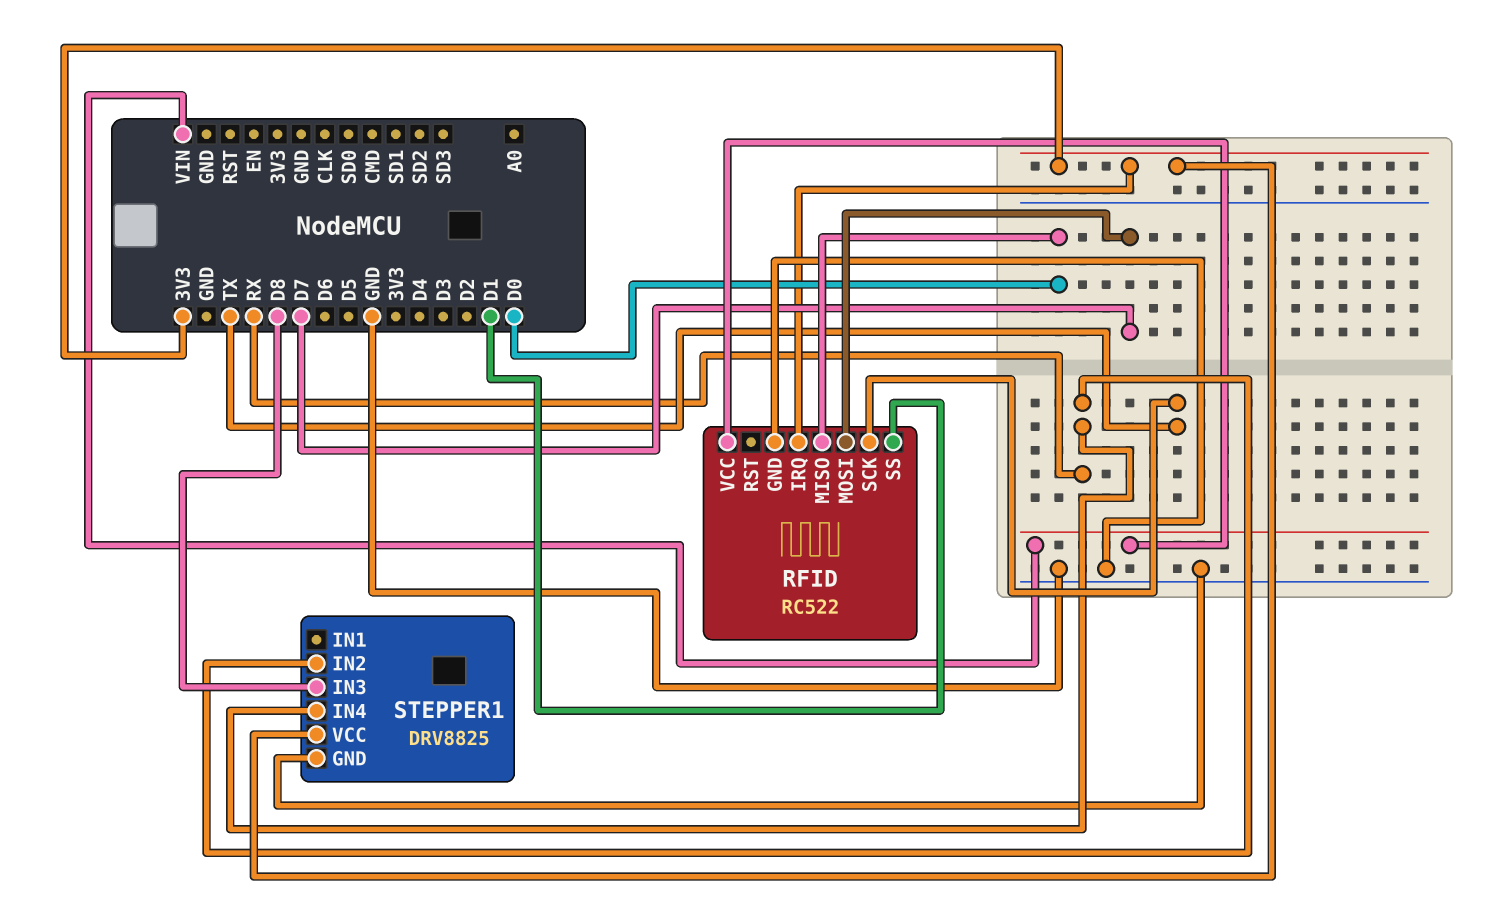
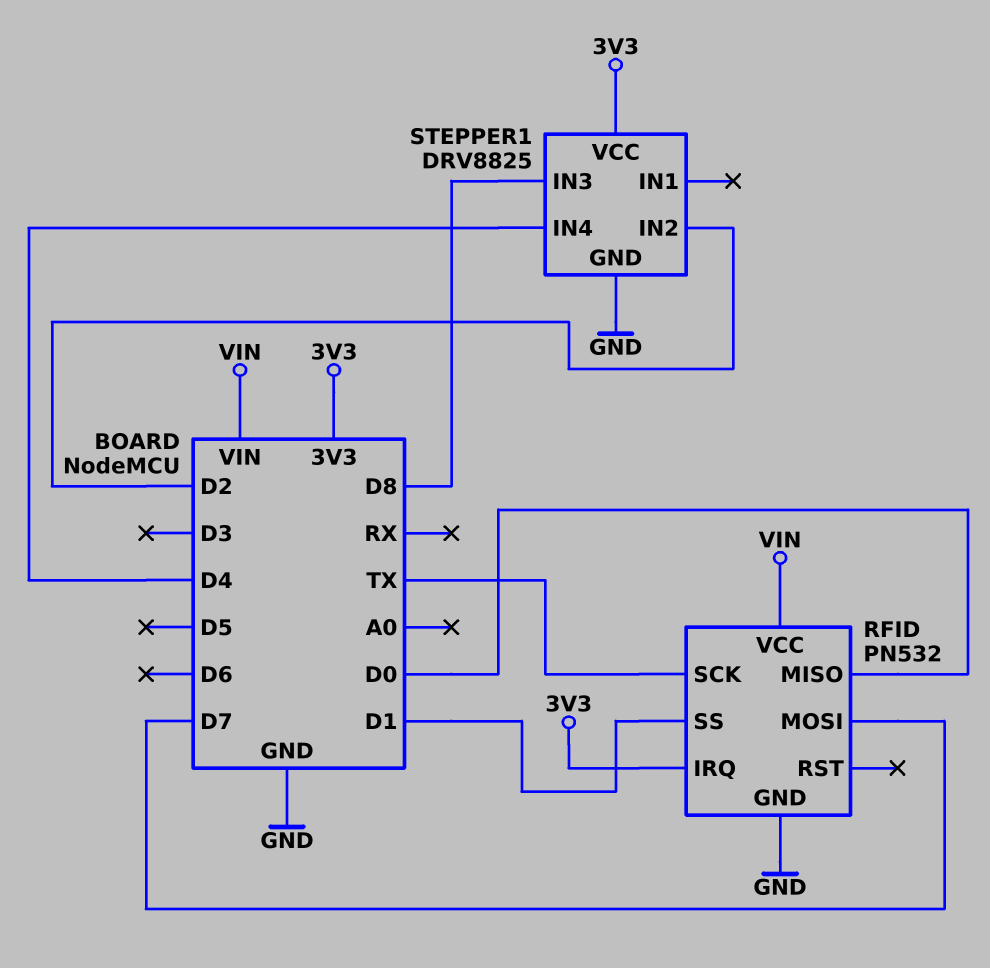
RFID: RC522 -> PN532
STEPPER1 pin IN2: RX -> D2
STEPPER1 pin IN4: RX -> D4

